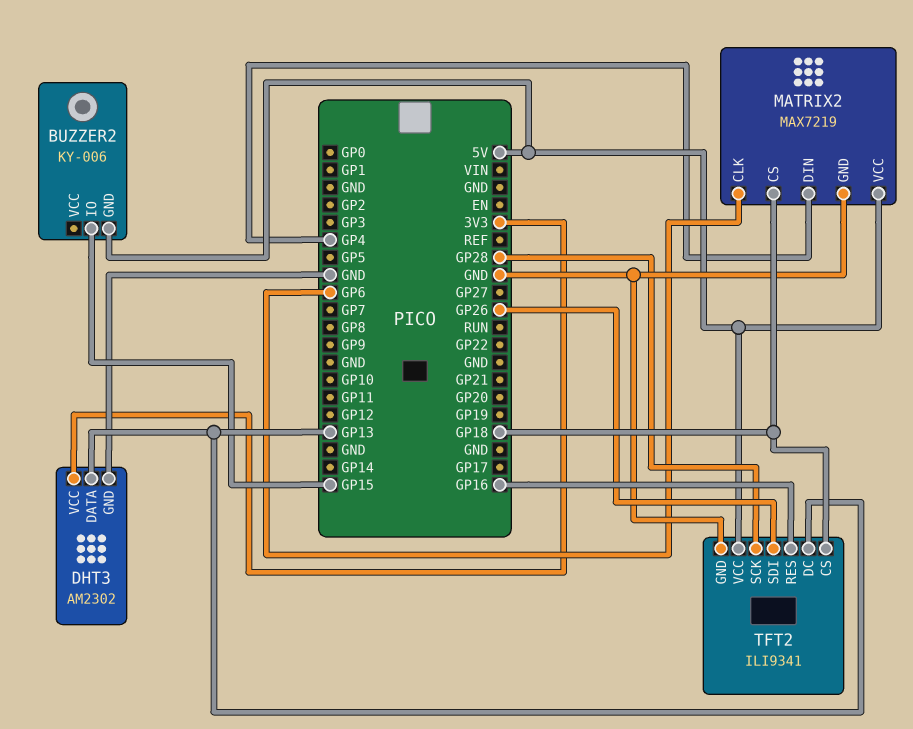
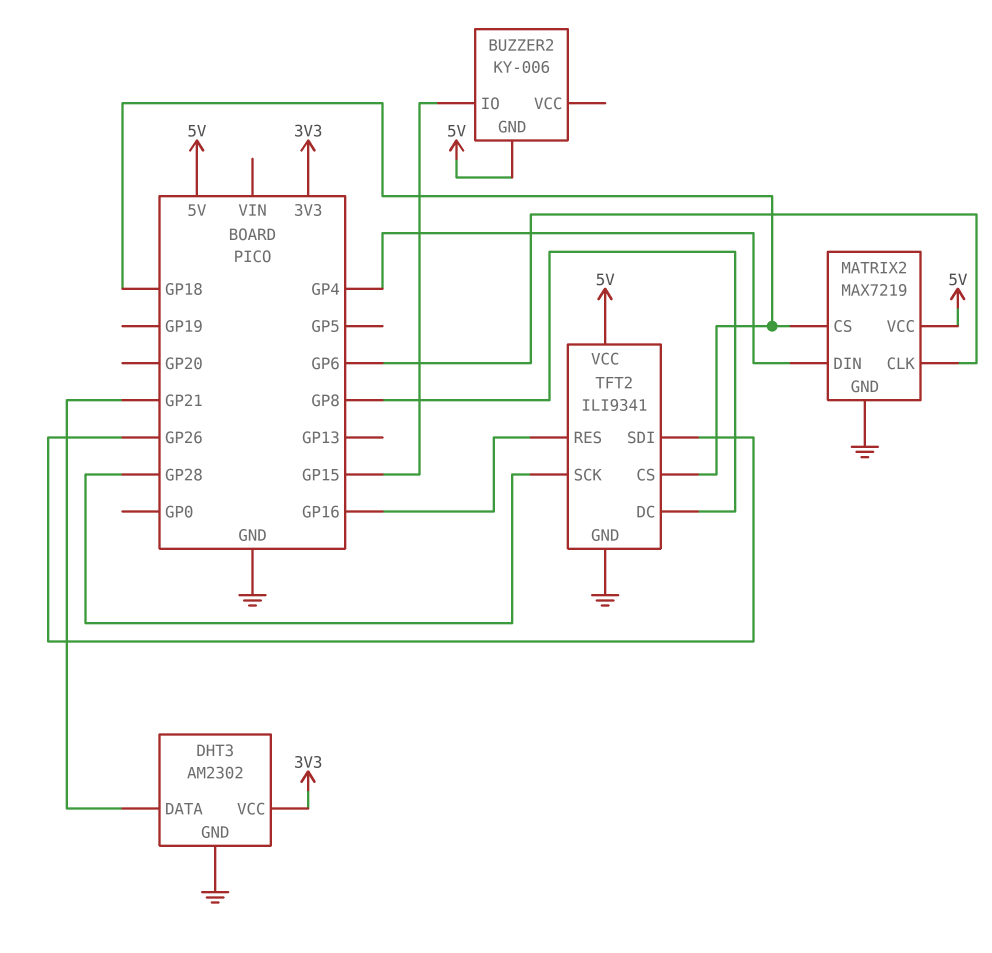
DHT3 pin DATA: GP13 -> GP21
TFT2 pin DC: GP13 -> GP8

